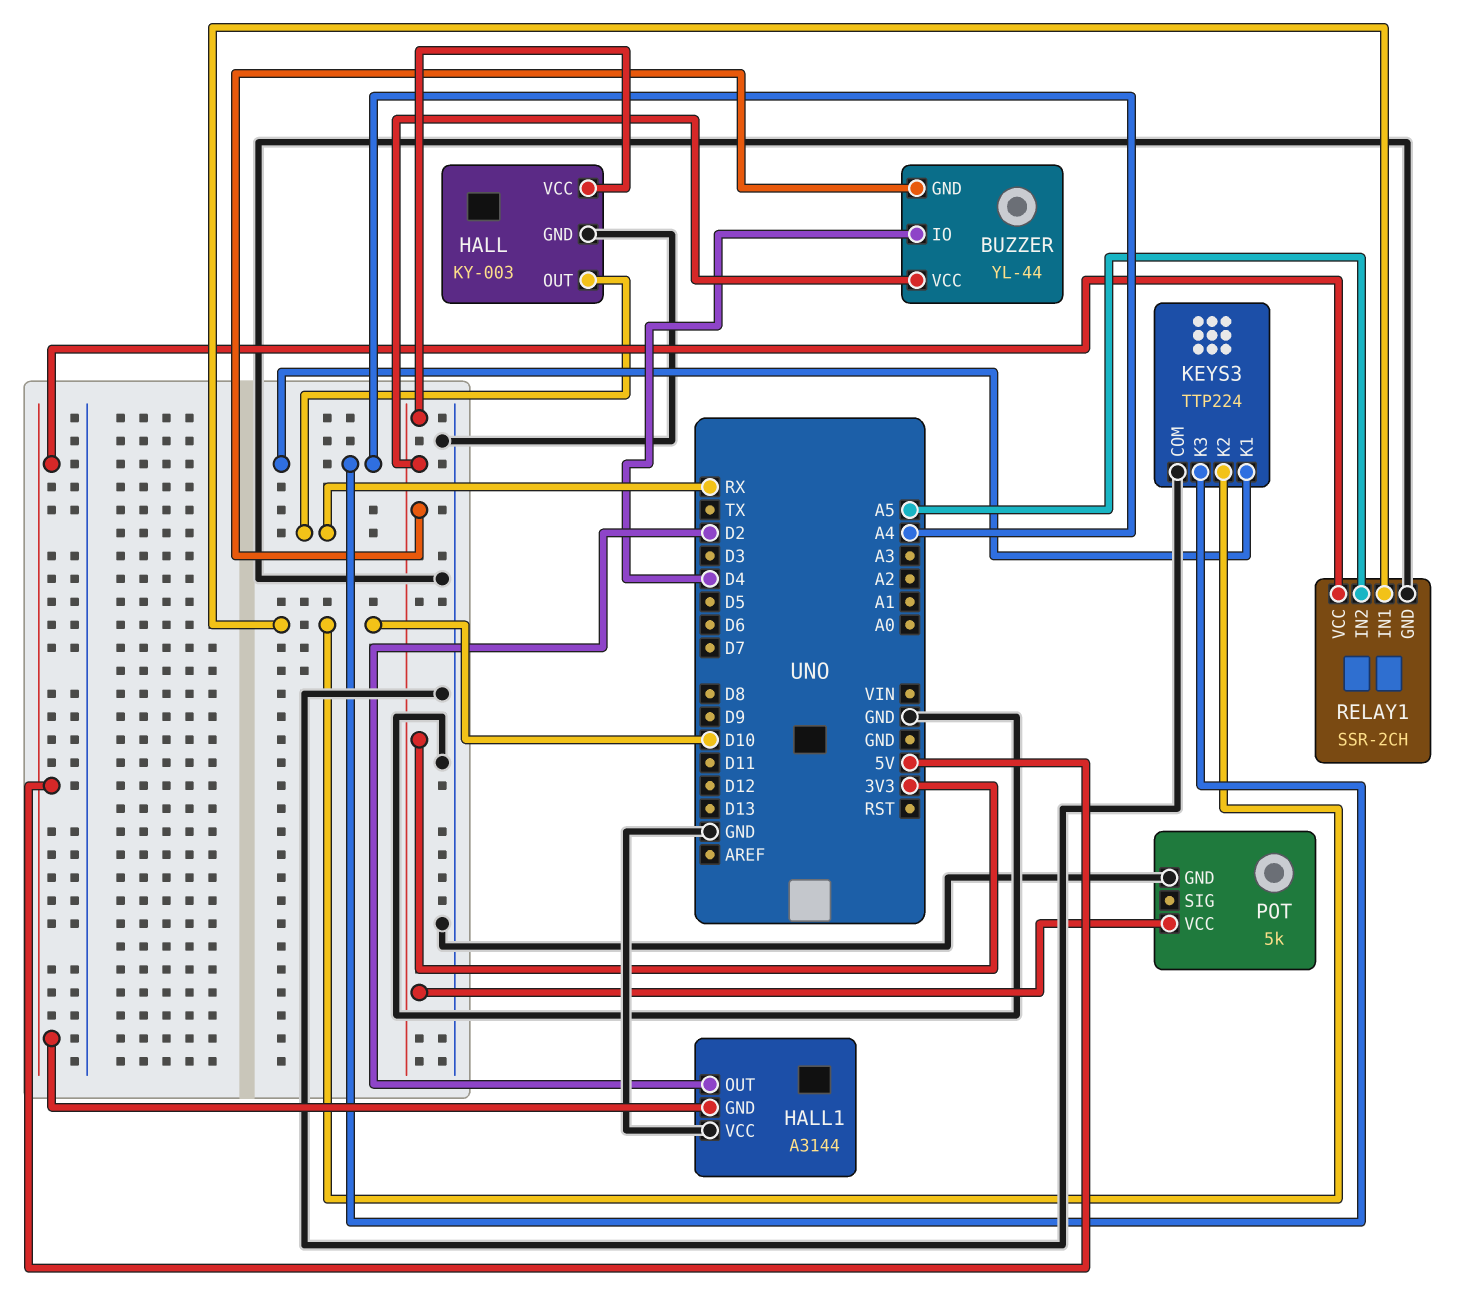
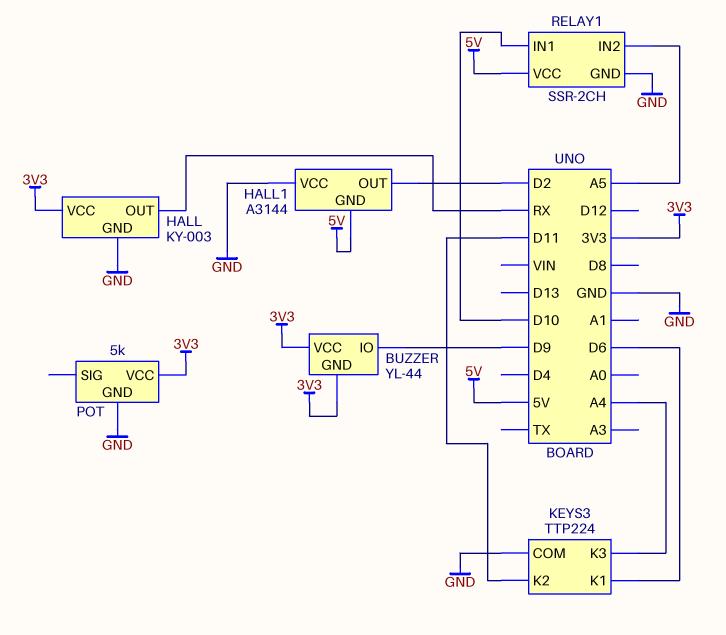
BUZZER pin IO: D4 -> D9
KEYS3 pin K1: A4 -> D6
KEYS3 pin K2: D10 -> D11

